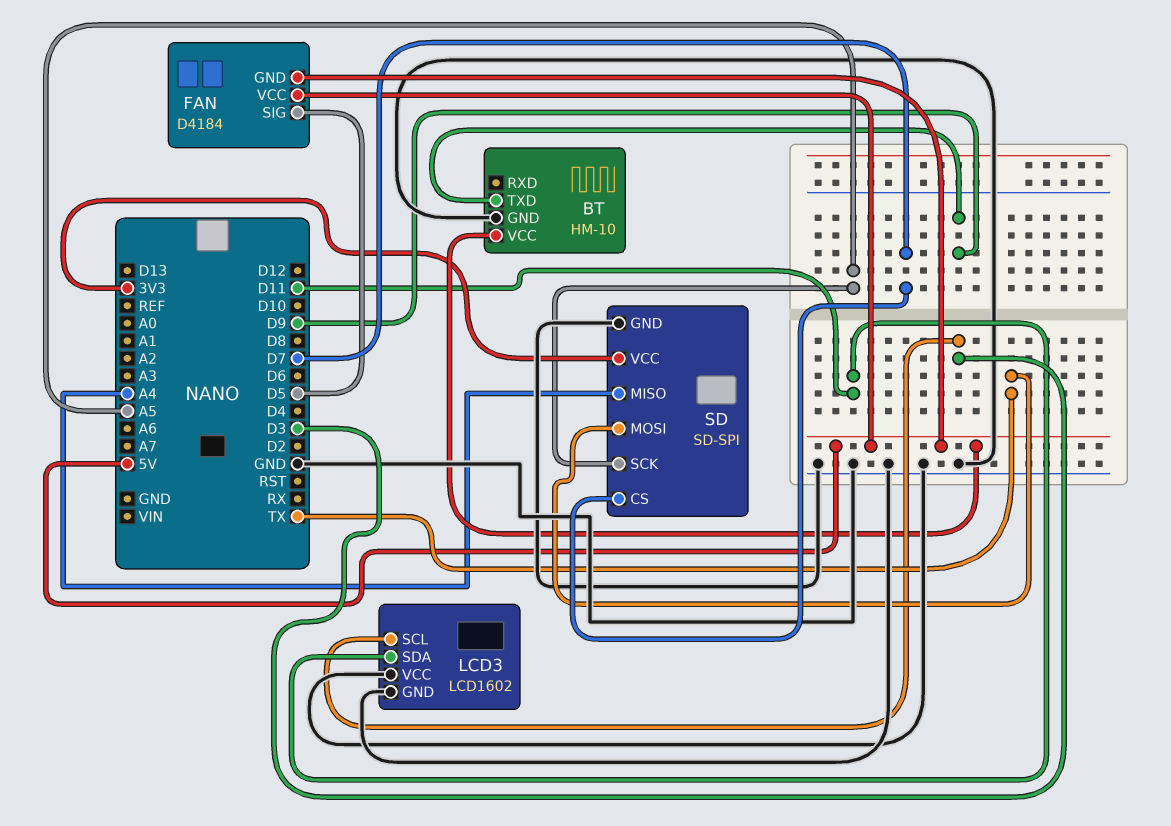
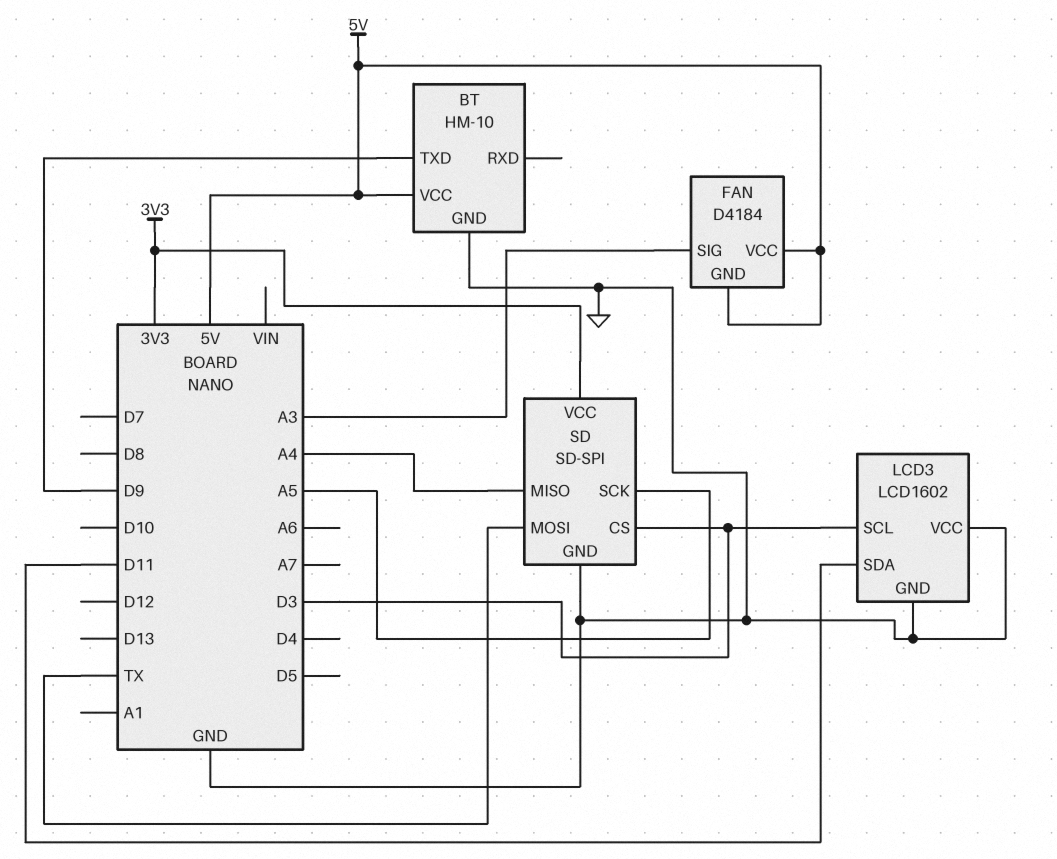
FAN pin SIG: D5 -> A3
SD pin CS: D7 -> D3

